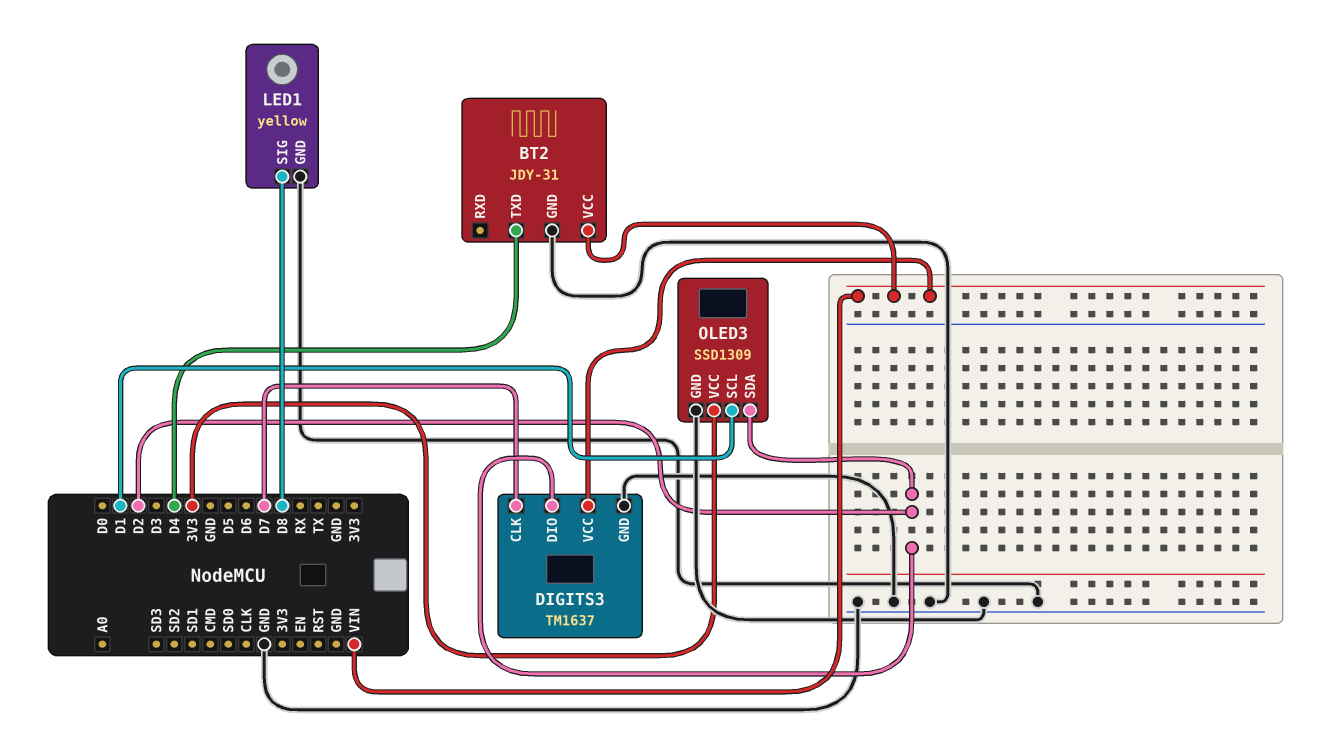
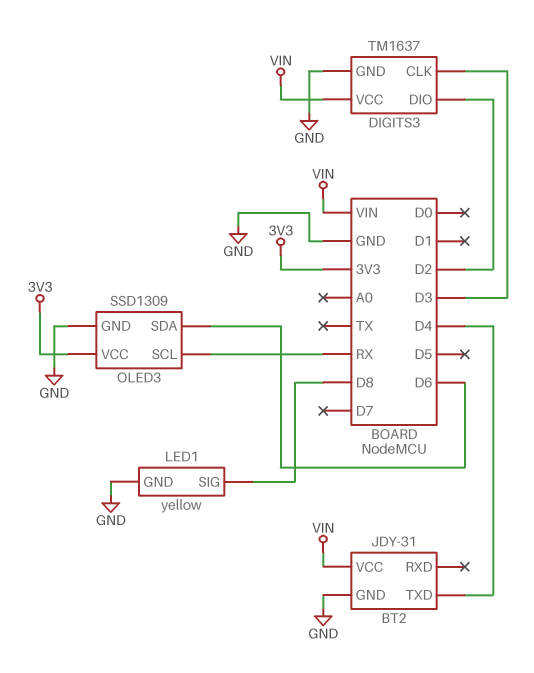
DIGITS3 pin CLK: D7 -> D3
OLED3 pin SCL: D1 -> RX
OLED3 pin SDA: D2 -> D6

